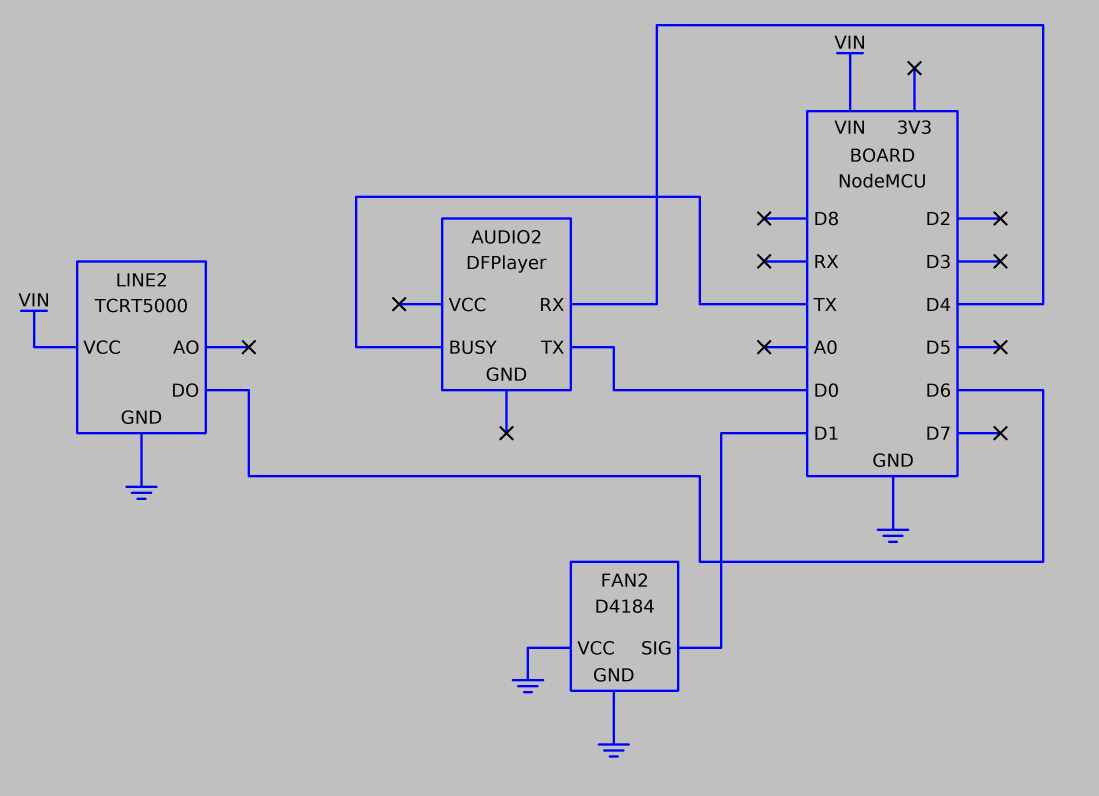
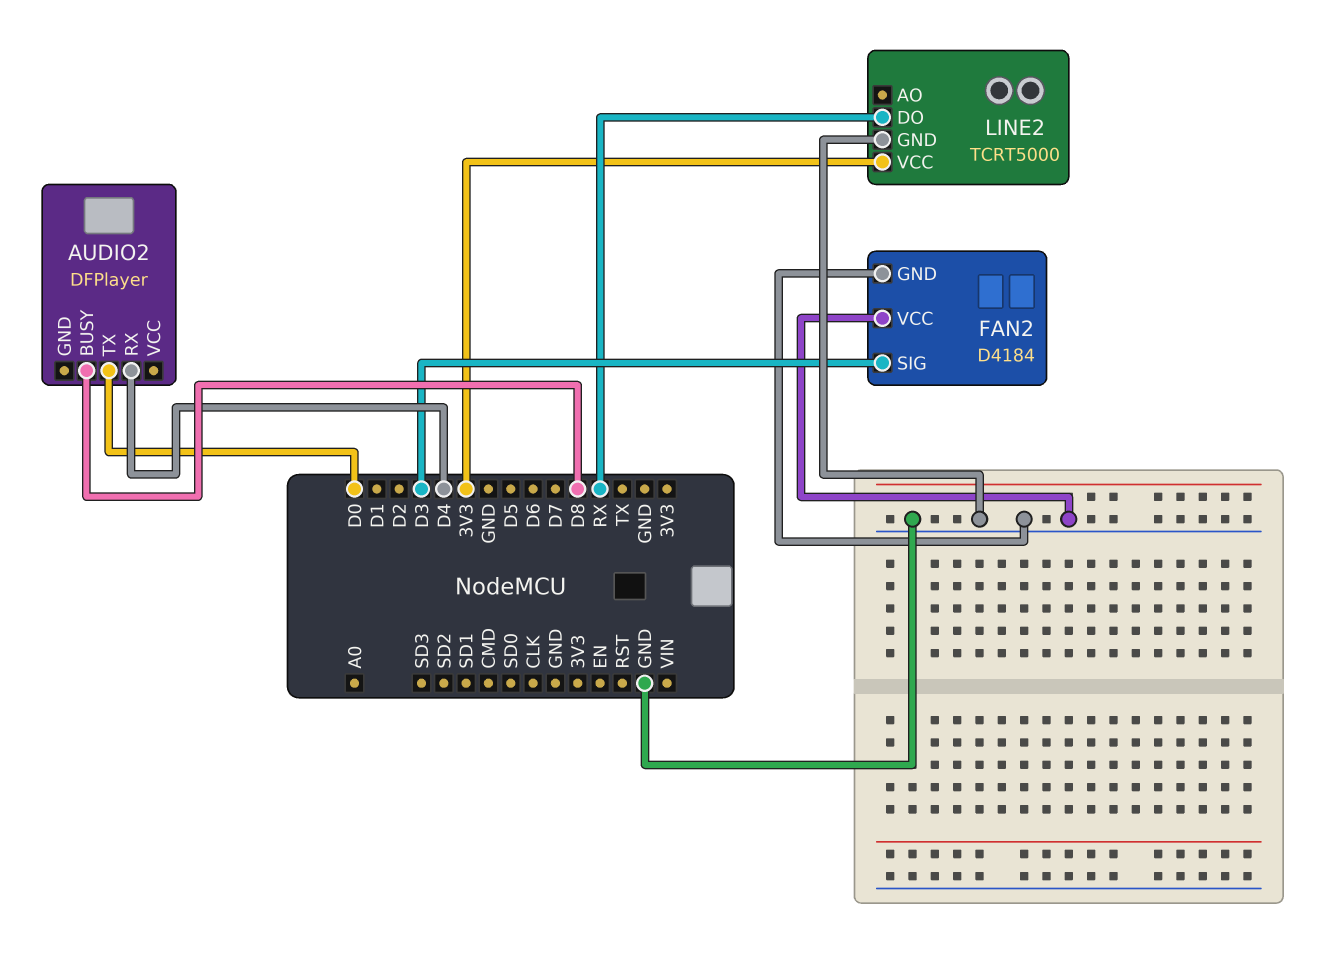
AUDIO2 pin BUSY: TX -> D8
FAN2 pin SIG: D1 -> D3
LINE2 pin DO: D6 -> RX
LINE2 pin VCC: VIN -> 3V3

